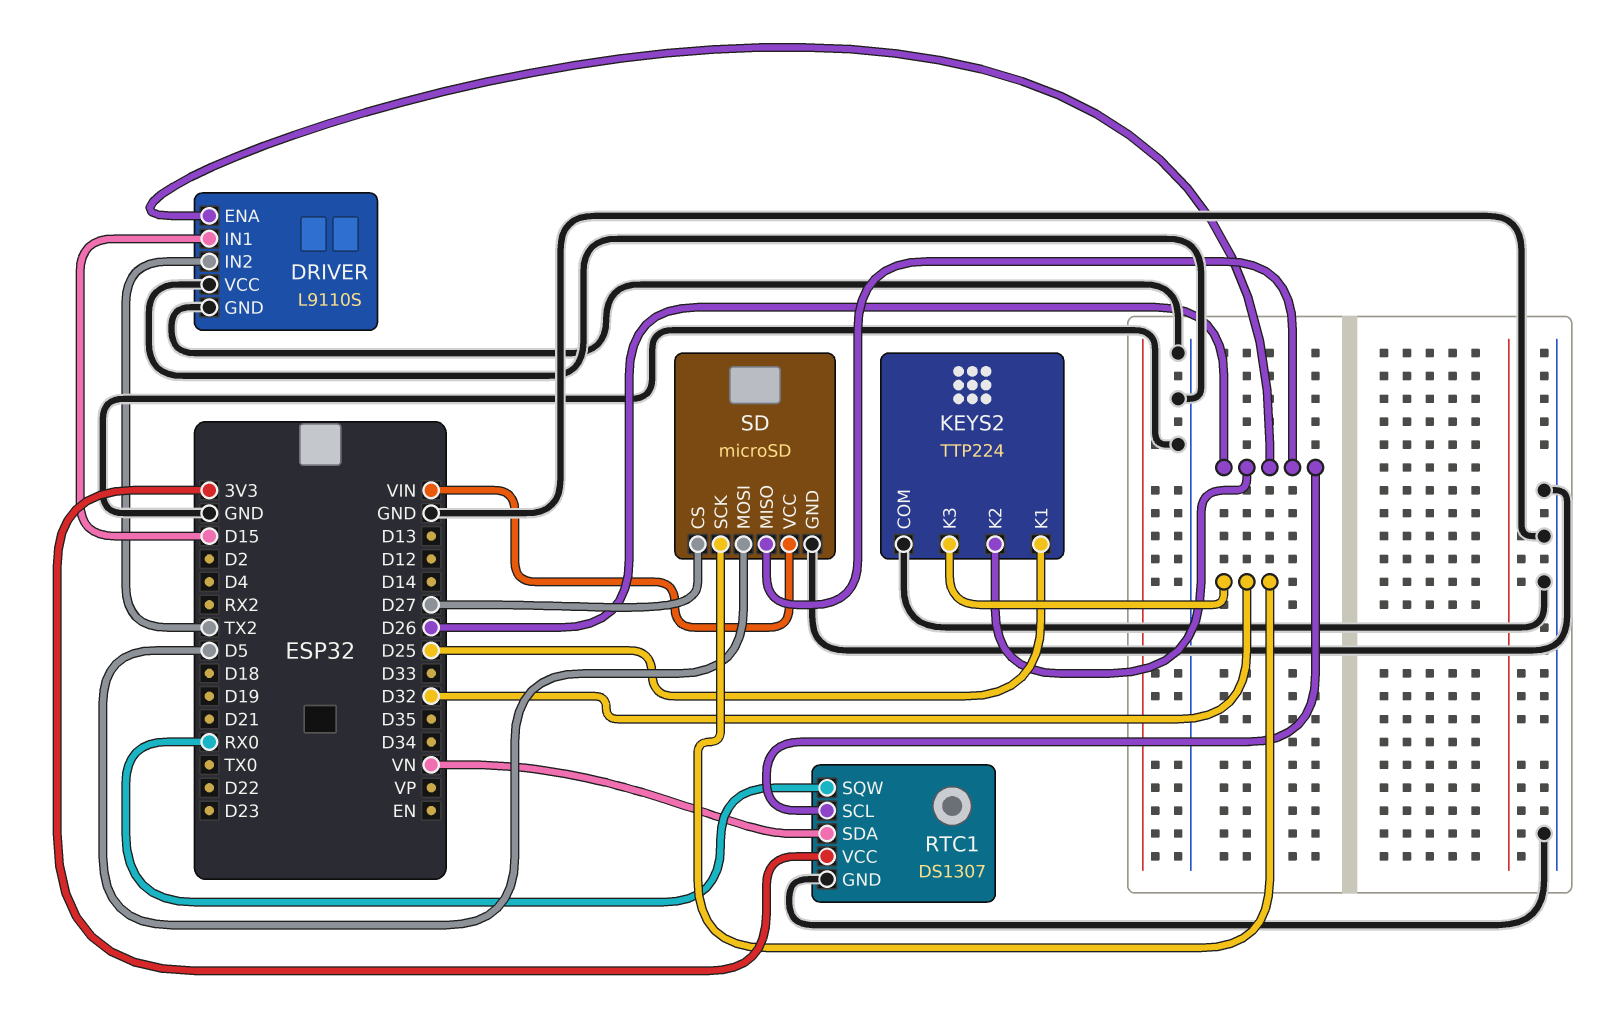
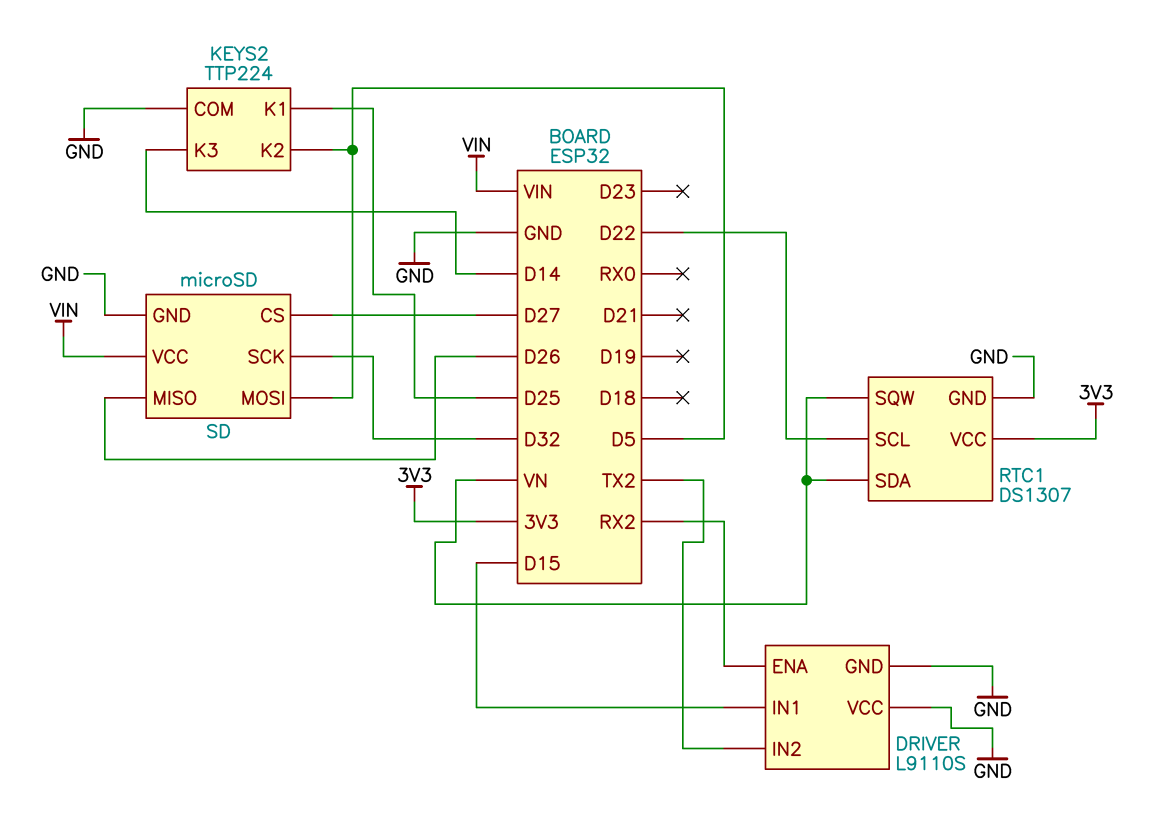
DRIVER pin ENA: D26 -> RX2
KEYS2 pin K2: D26 -> D5
KEYS2 pin K3: D32 -> D14
RTC1 pin SCL: D26 -> D22
RTC1 pin SQW: RX0 -> VN

